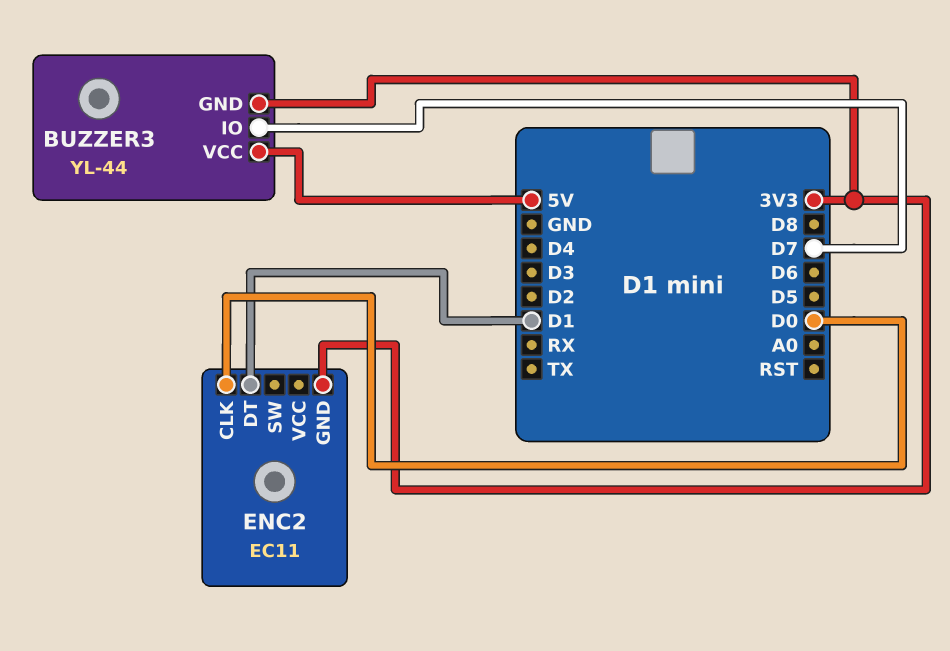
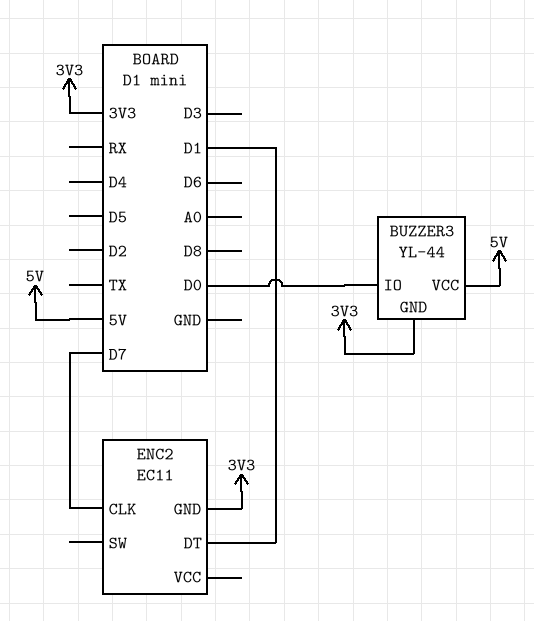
BUZZER3 pin IO: D7 -> D0
ENC2 pin CLK: D0 -> D7

